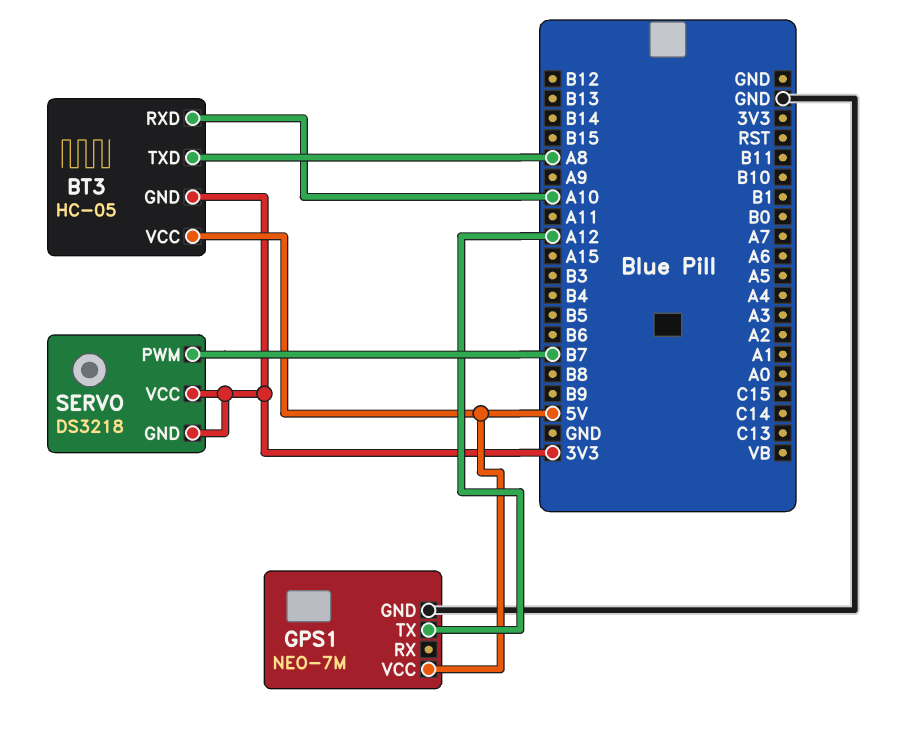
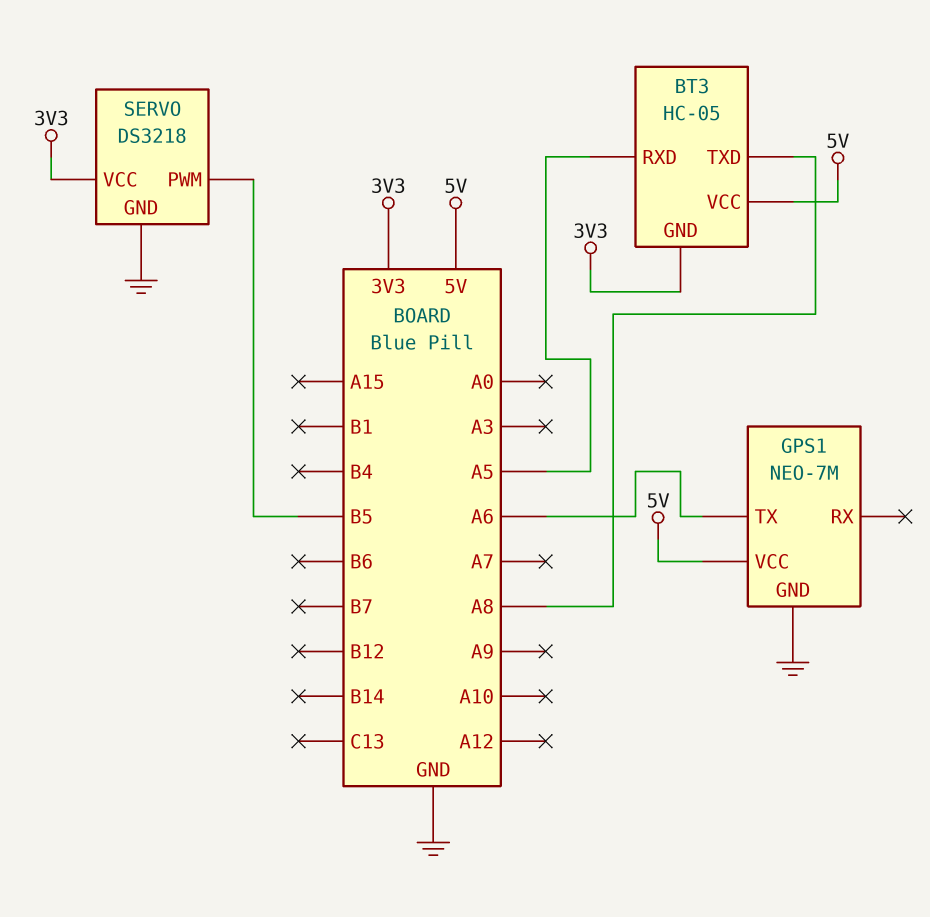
BT3 pin RXD: A10 -> A5
GPS1 pin TX: A12 -> A6
SERVO pin GND: 3V3 -> GND
SERVO pin PWM: B7 -> B5

